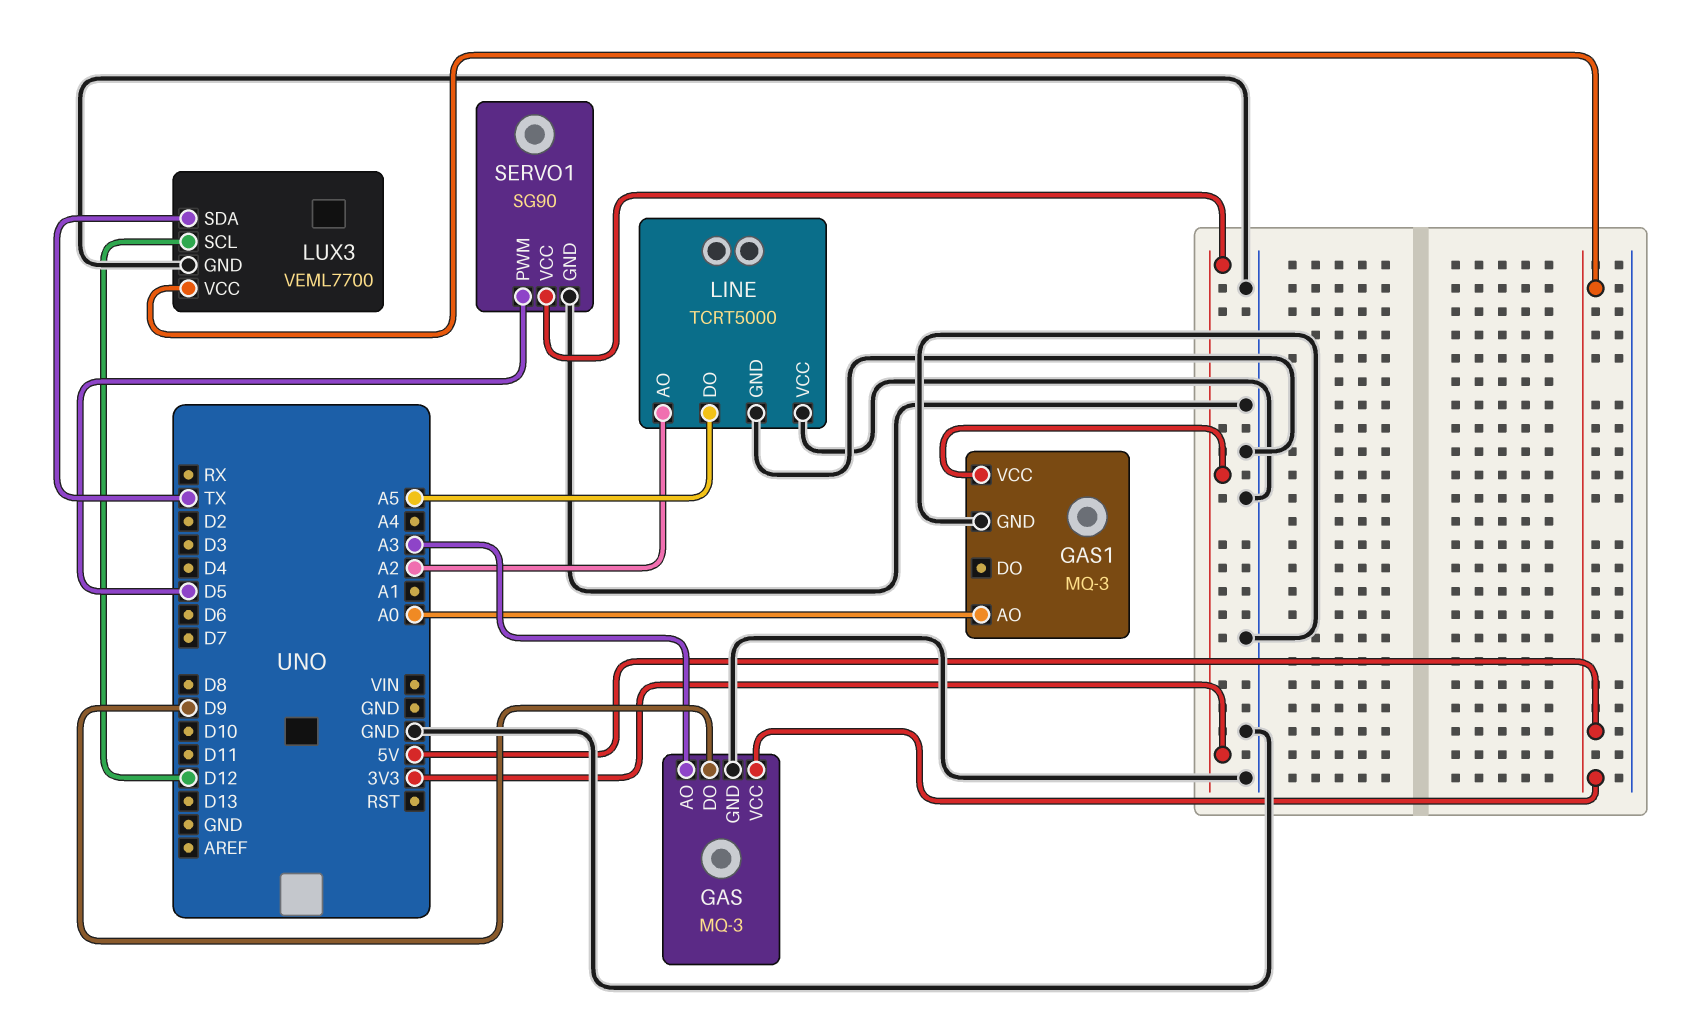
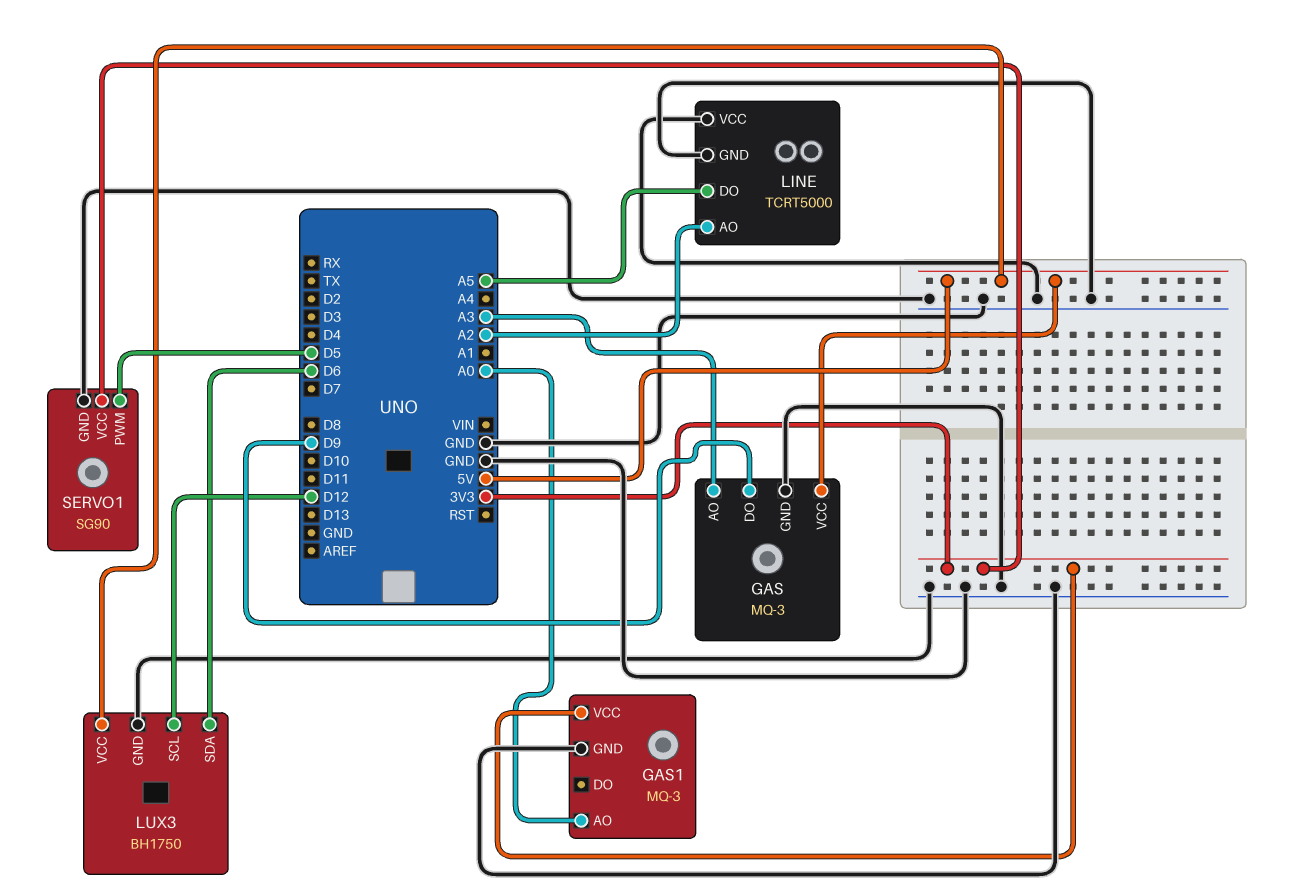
LUX3: VEML7700 -> BH1750
LUX3 pin SDA: TX -> D6

